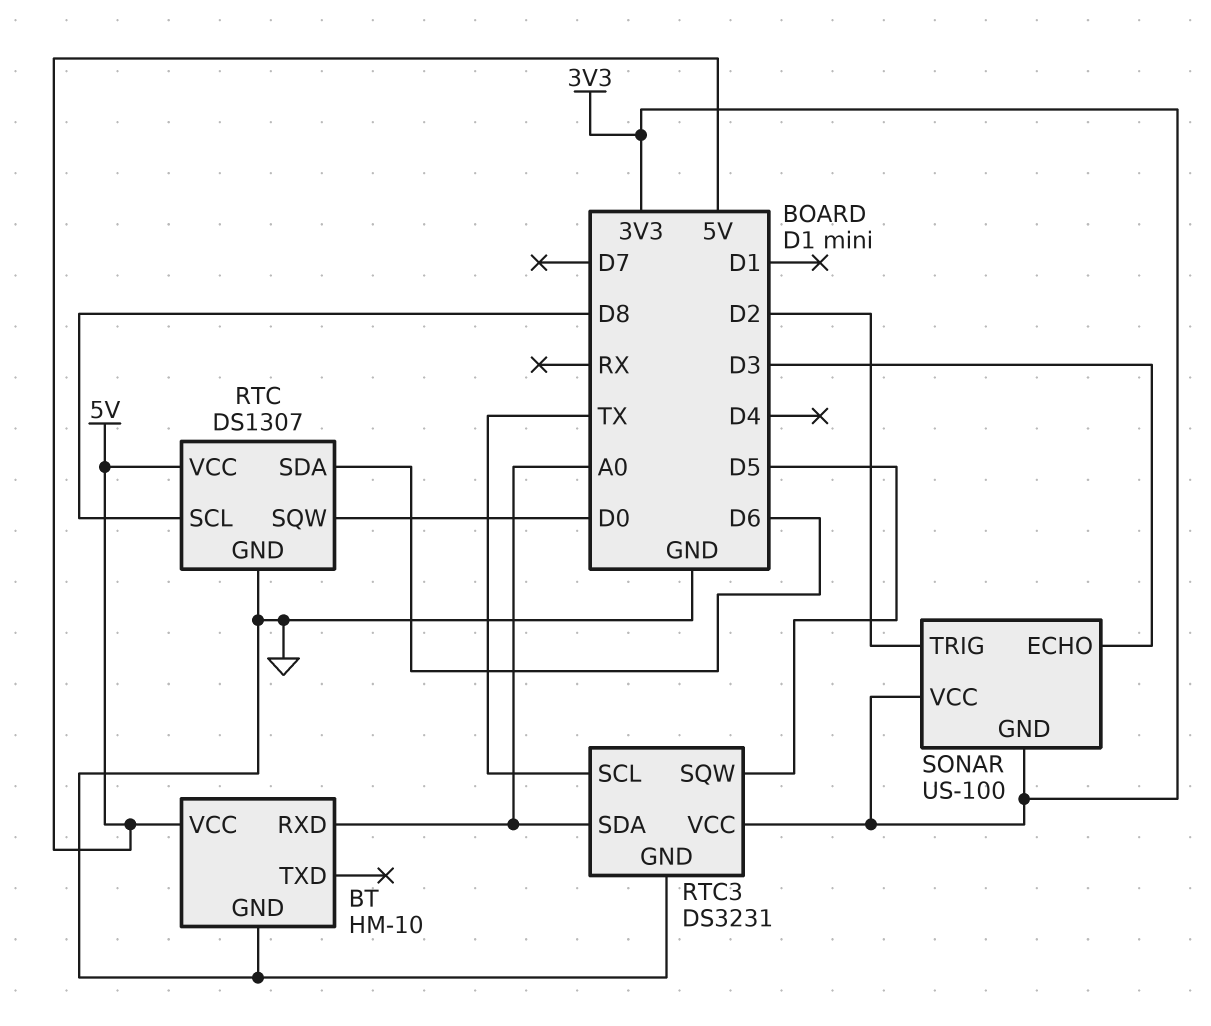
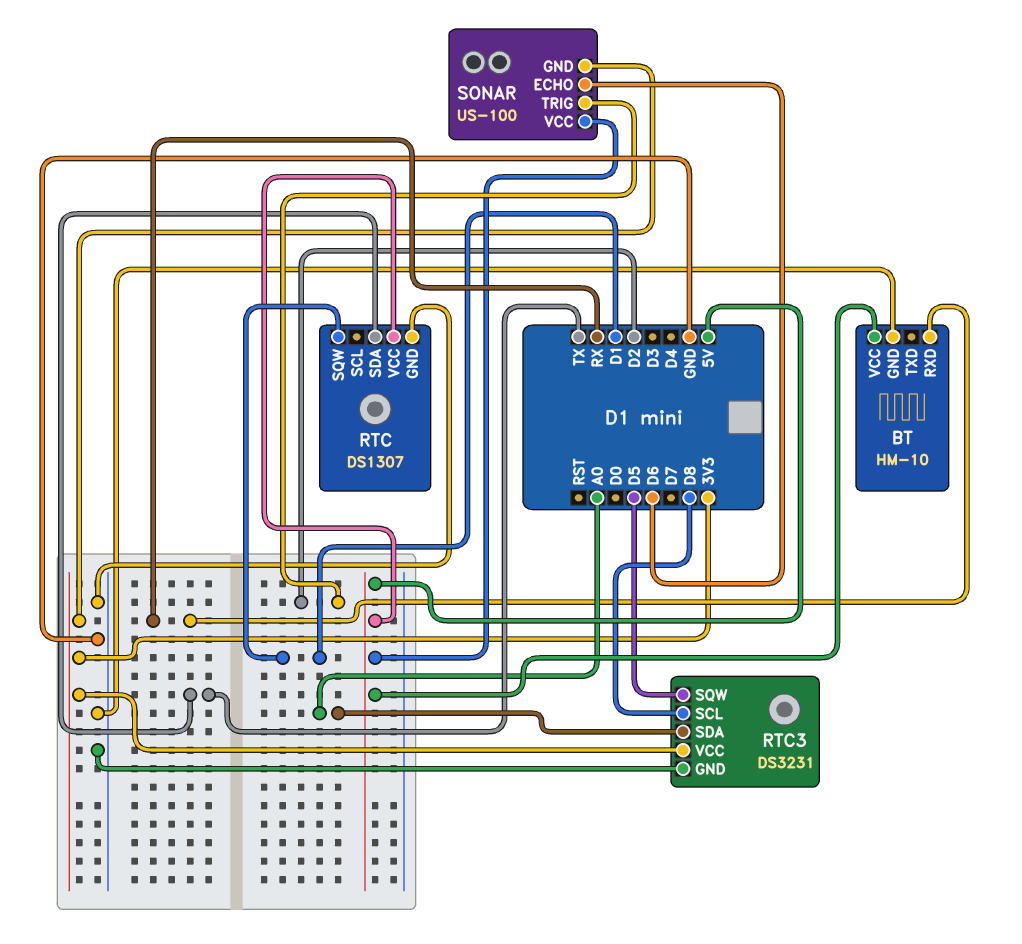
BT pin RXD: A0 -> RX
RTC pin SCL: D8 -> none
RTC pin SDA: D6 -> TX
RTC pin SQW: D0 -> D1
RTC3 pin SCL: TX -> D8
SONAR pin ECHO: D3 -> D6
SONAR pin VCC: 3V3 -> 5V

